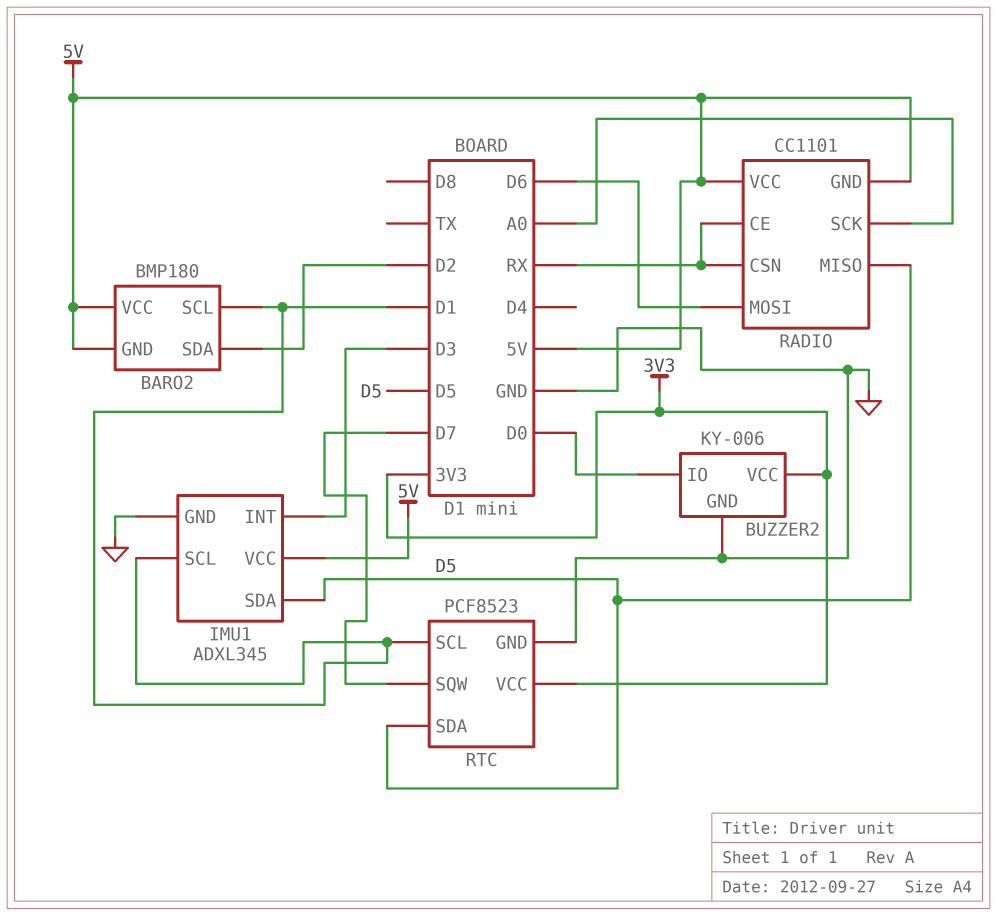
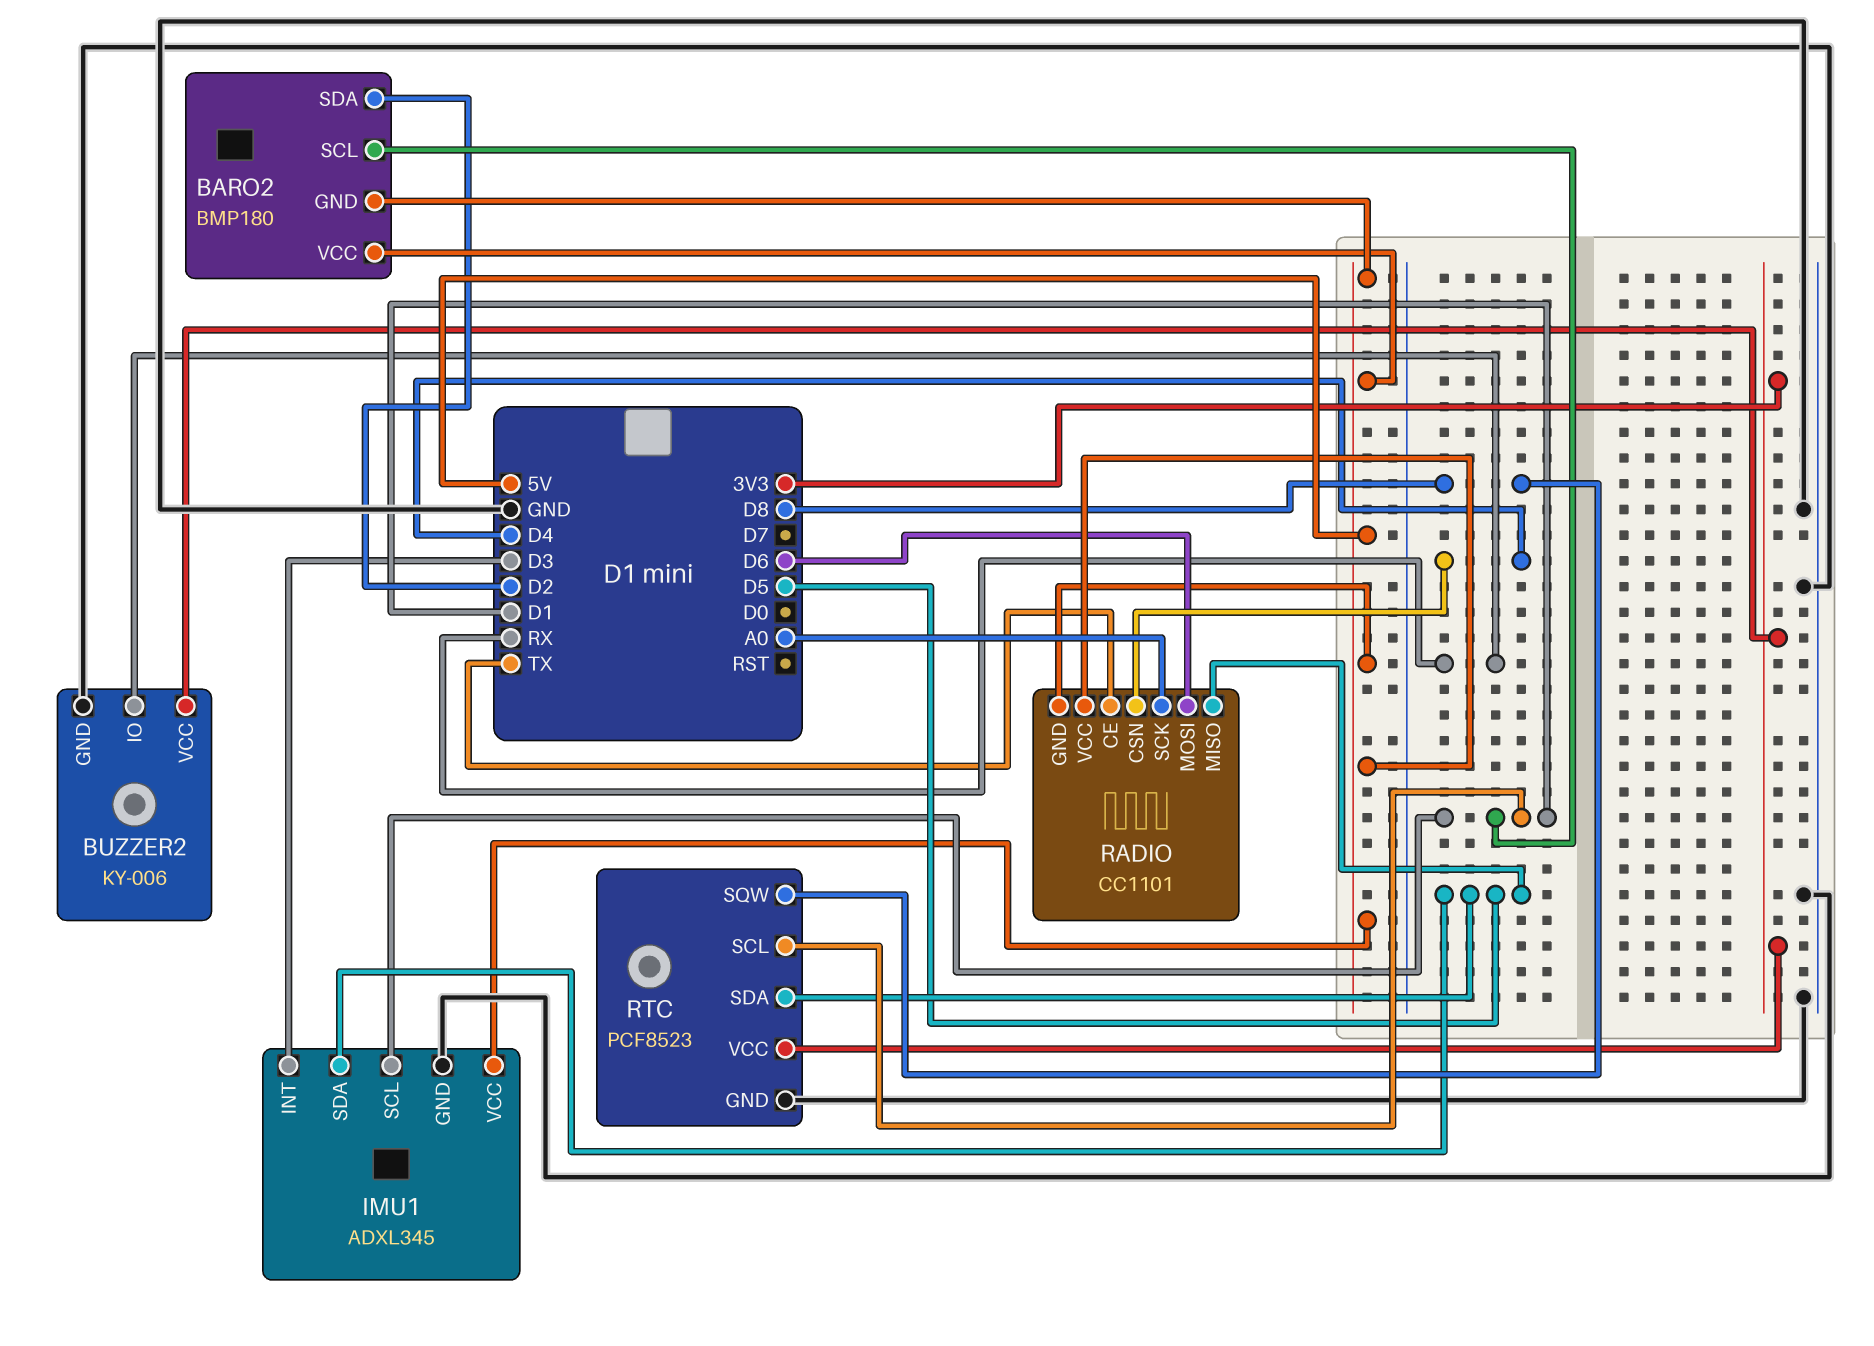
BUZZER2 pin IO: D0 -> RX
RADIO pin CE: RX -> TX
RADIO pin CSN: RX -> D4
RTC pin SQW: D7 -> D8

